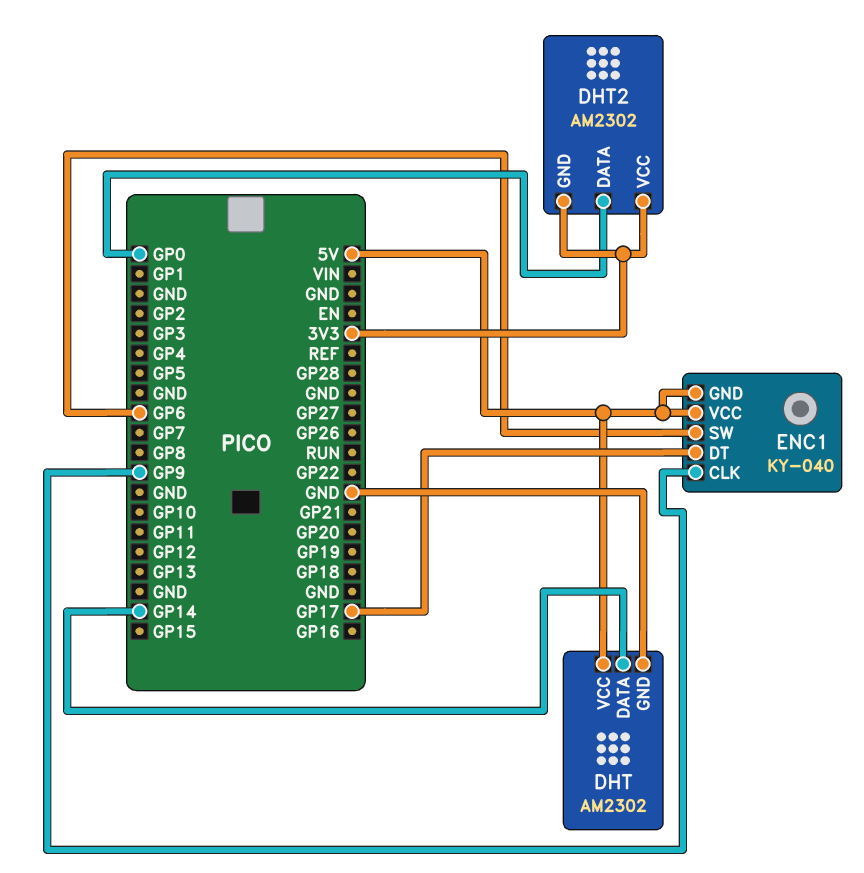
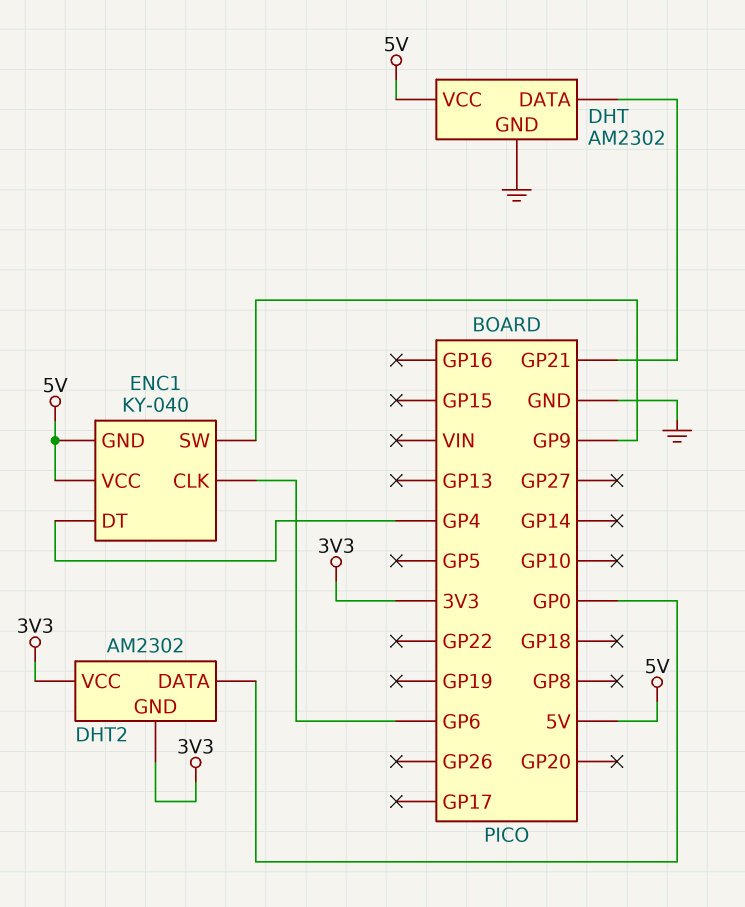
DHT pin DATA: GP14 -> GP21
ENC1 pin CLK: GP9 -> GP6
ENC1 pin DT: GP17 -> GP4
ENC1 pin SW: GP6 -> GP9

